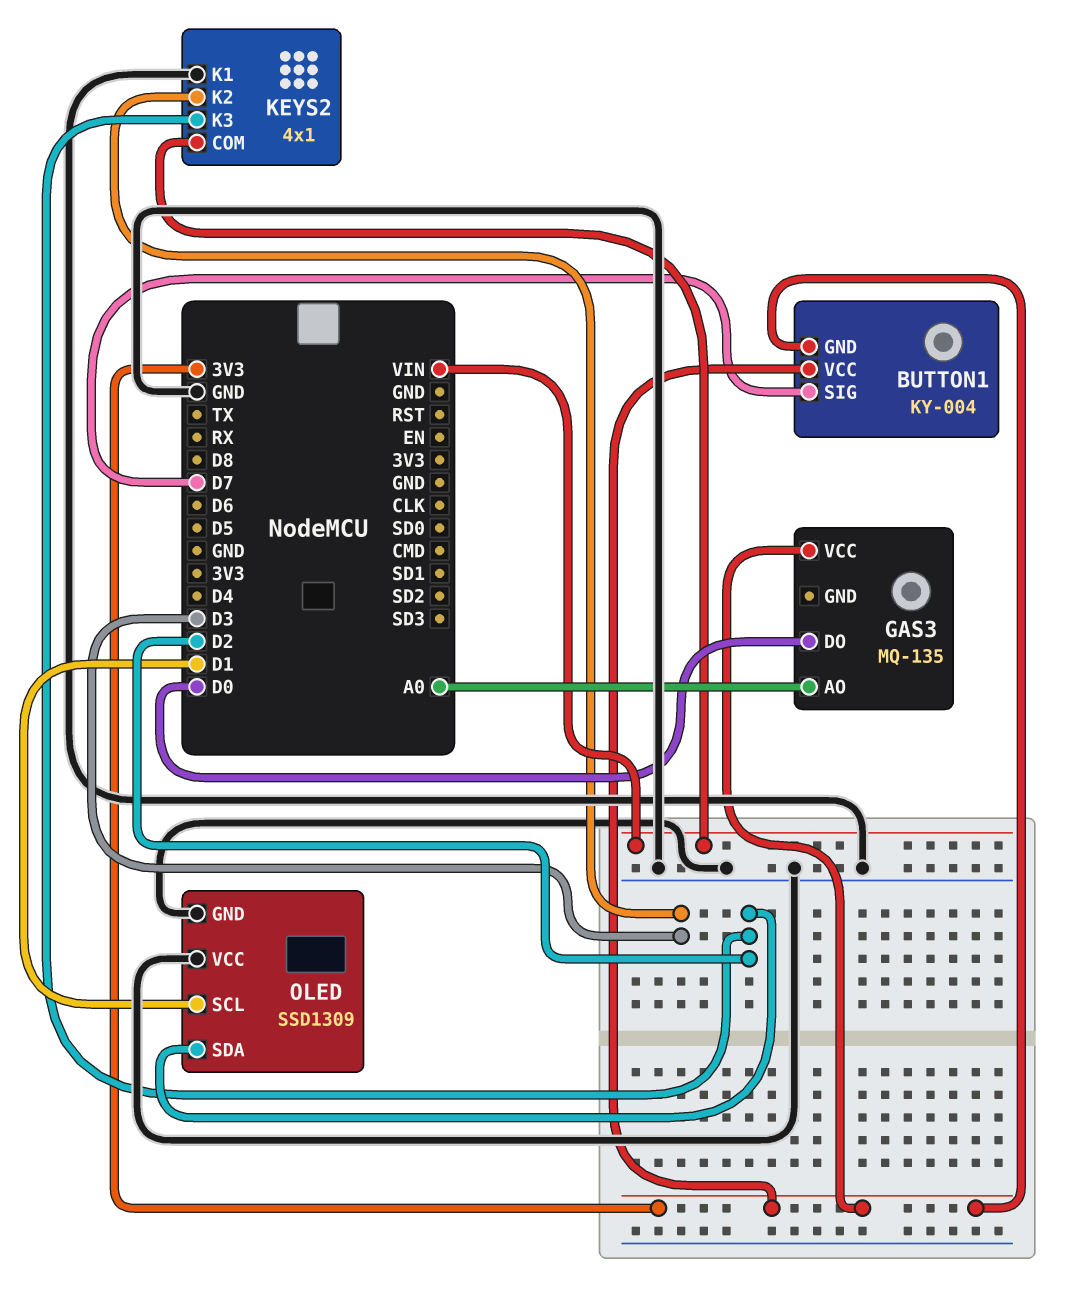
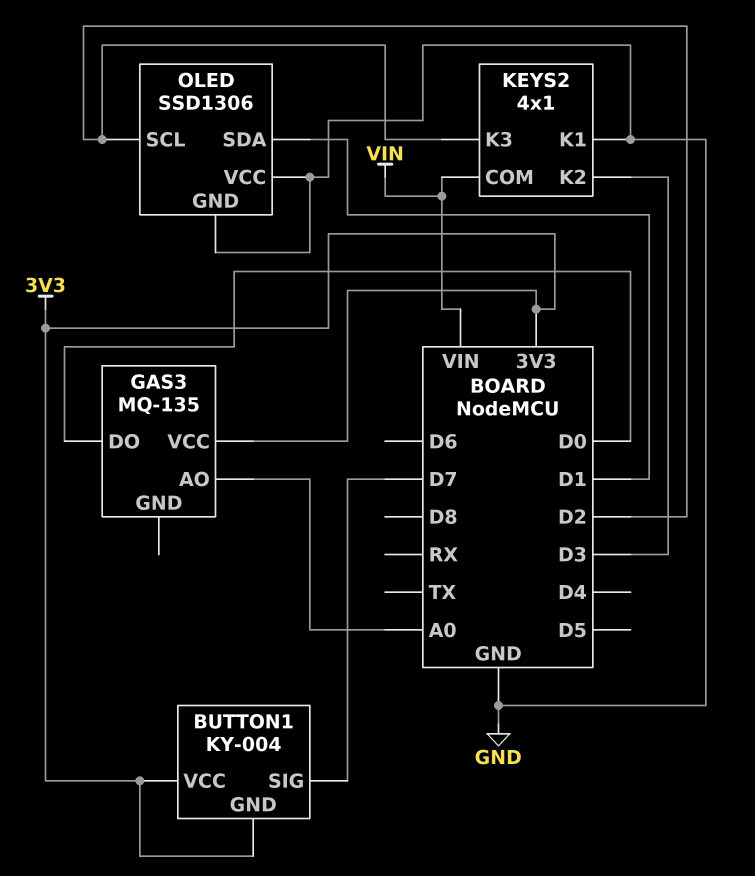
OLED: SSD1309 -> SSD1306
OLED pin SCL: D1 -> D2
OLED pin SDA: D2 -> D1

